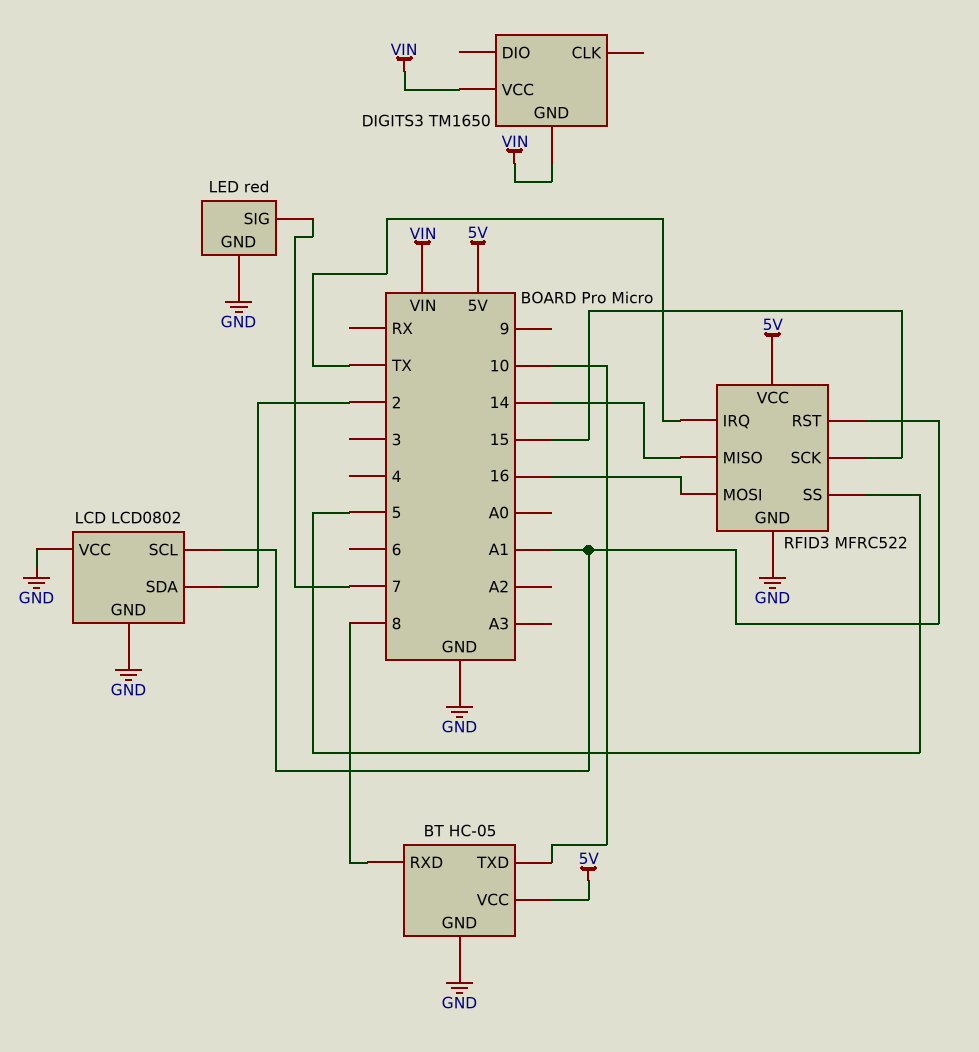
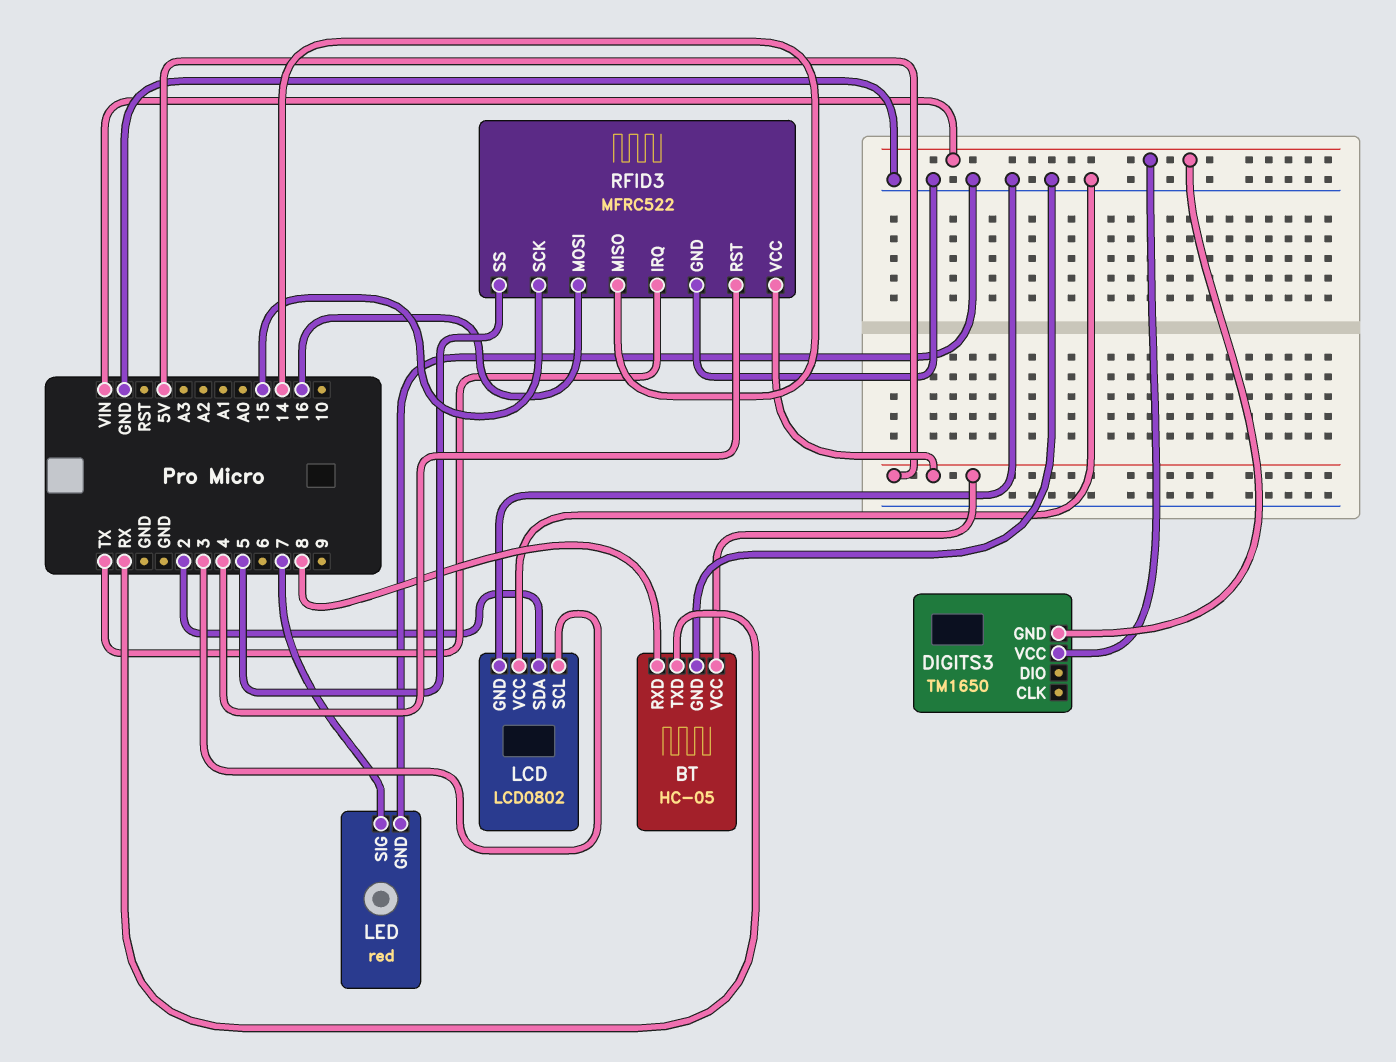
BT pin TXD: 10 -> RX
LCD pin SCL: A1 -> 3
RFID3 pin RST: A1 -> 4

